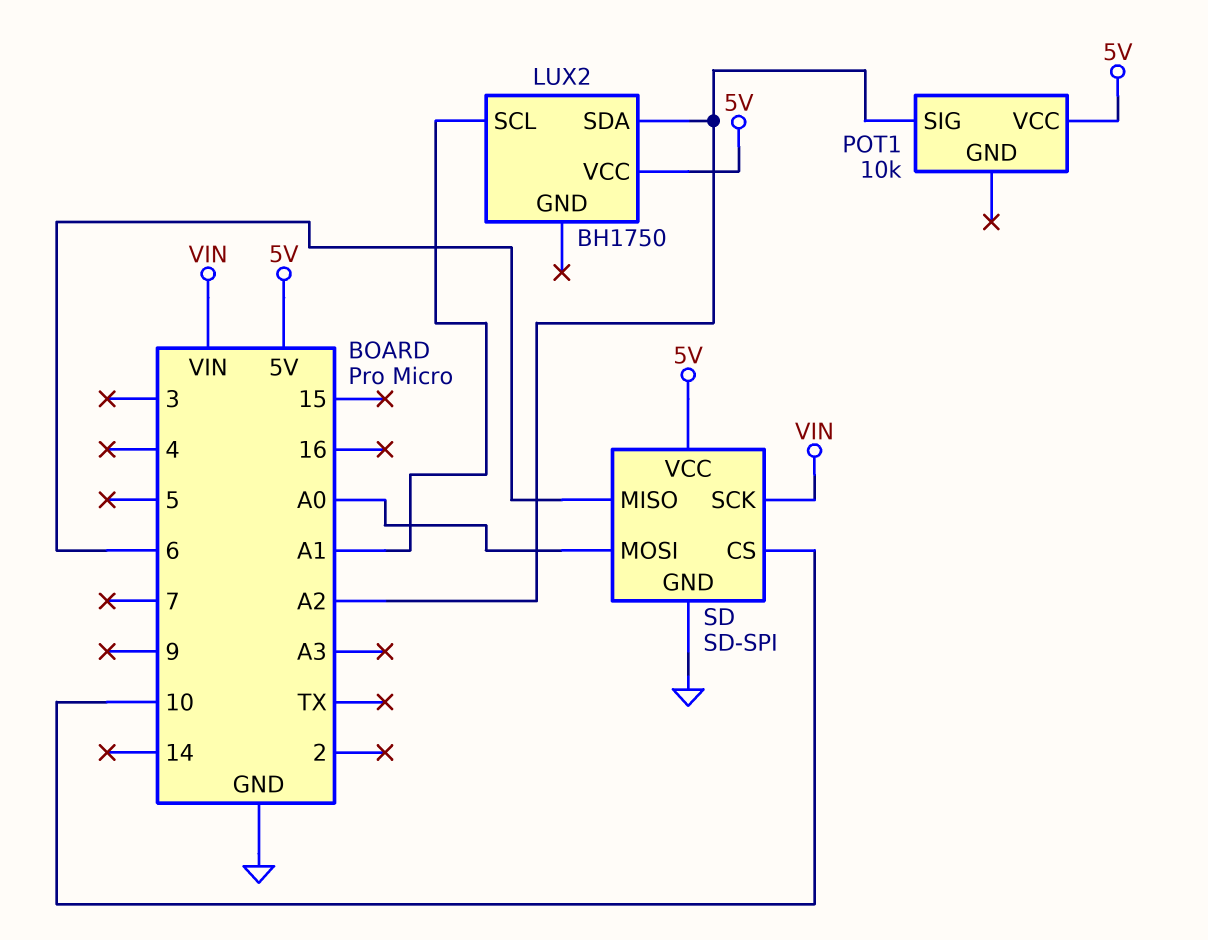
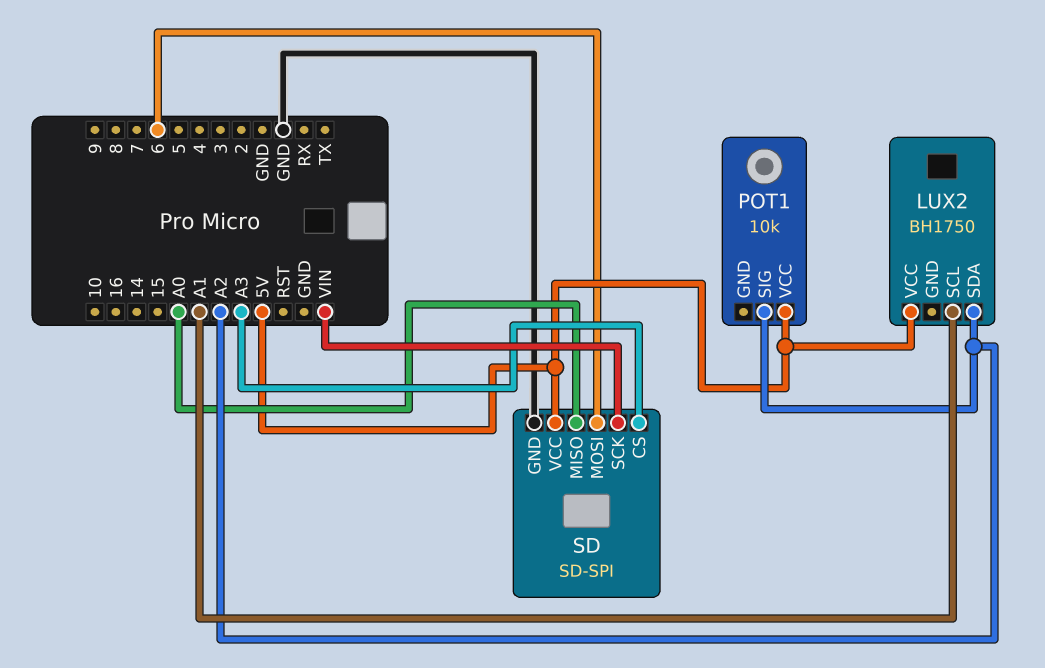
SD pin CS: 10 -> A3
SD pin MISO: 6 -> A0
SD pin MOSI: A0 -> 6

